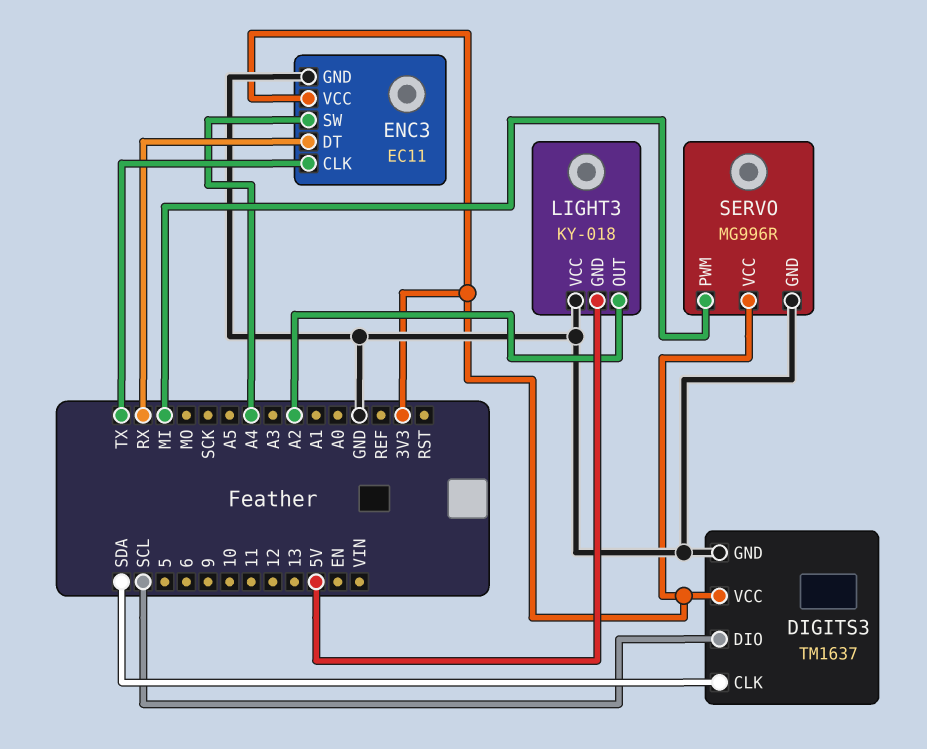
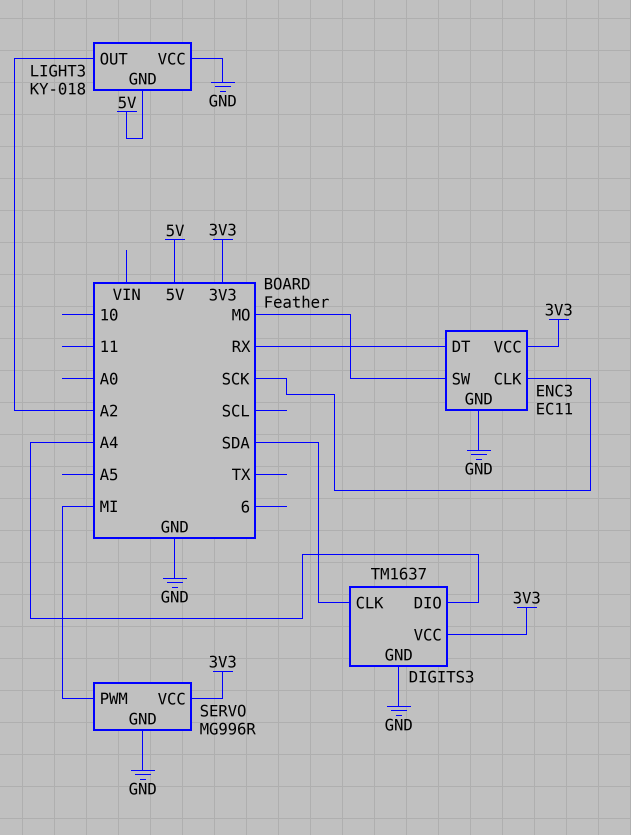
DIGITS3 pin DIO: SCL -> A4
ENC3 pin CLK: TX -> SCK
ENC3 pin SW: A4 -> MO

